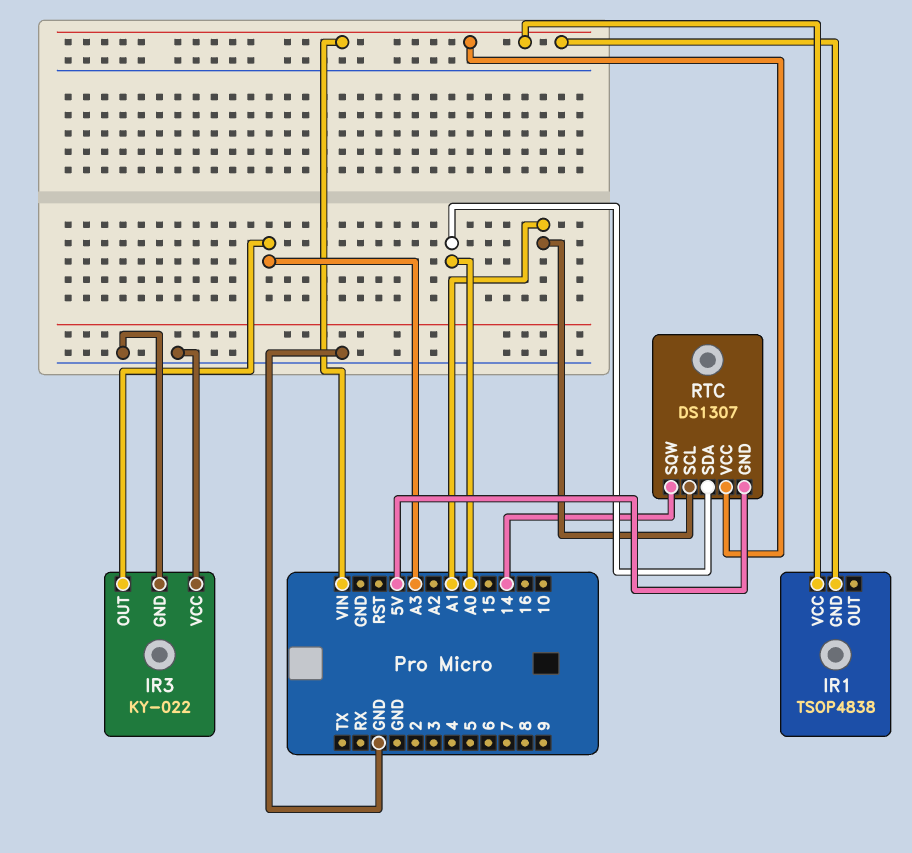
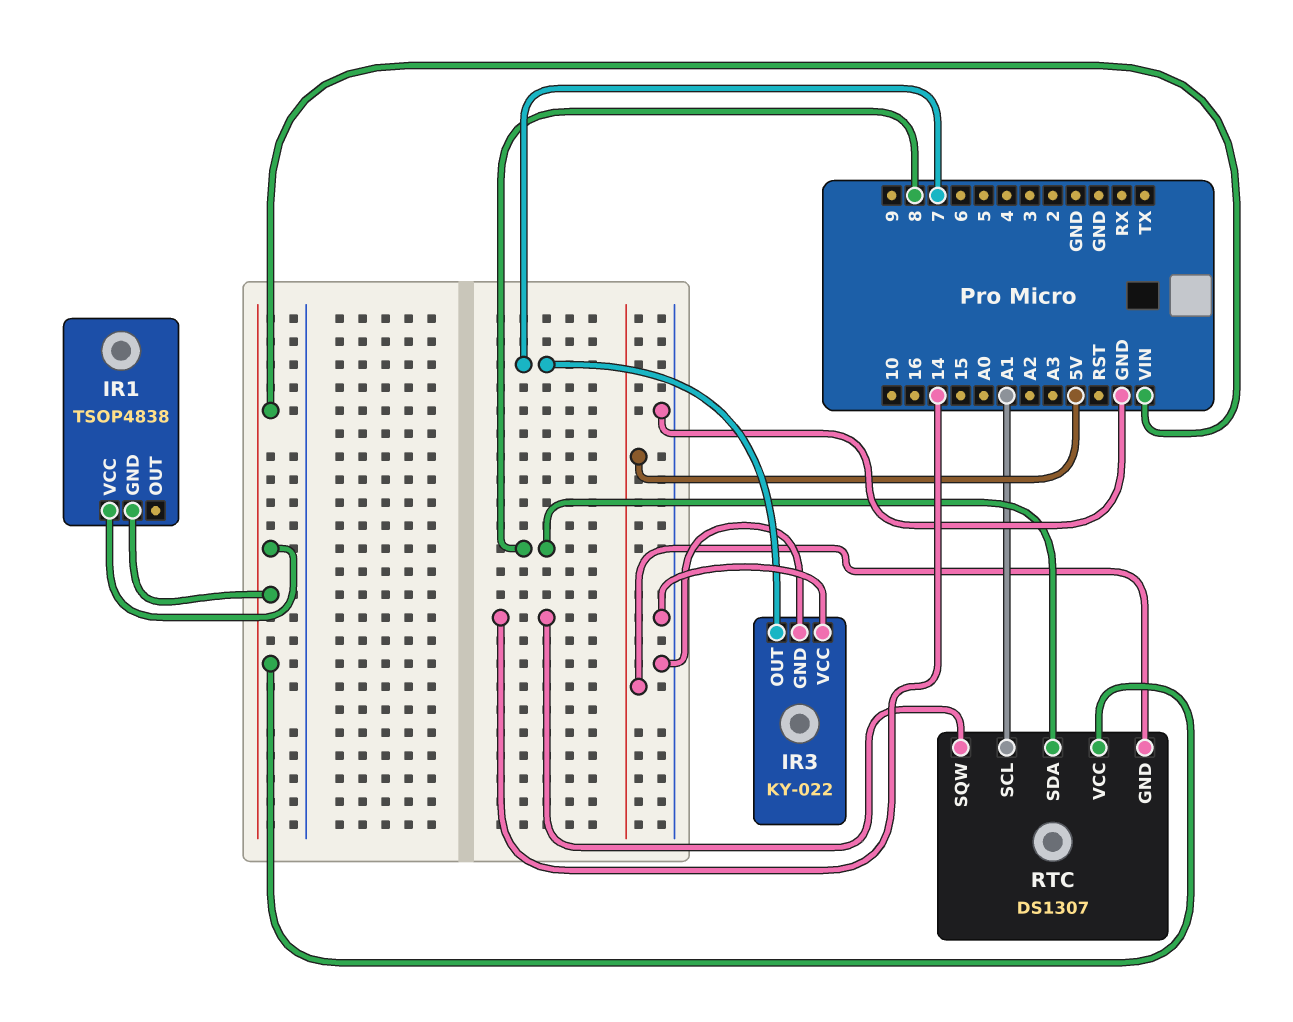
IR3 pin OUT: A3 -> 7
RTC pin SDA: A0 -> 8

